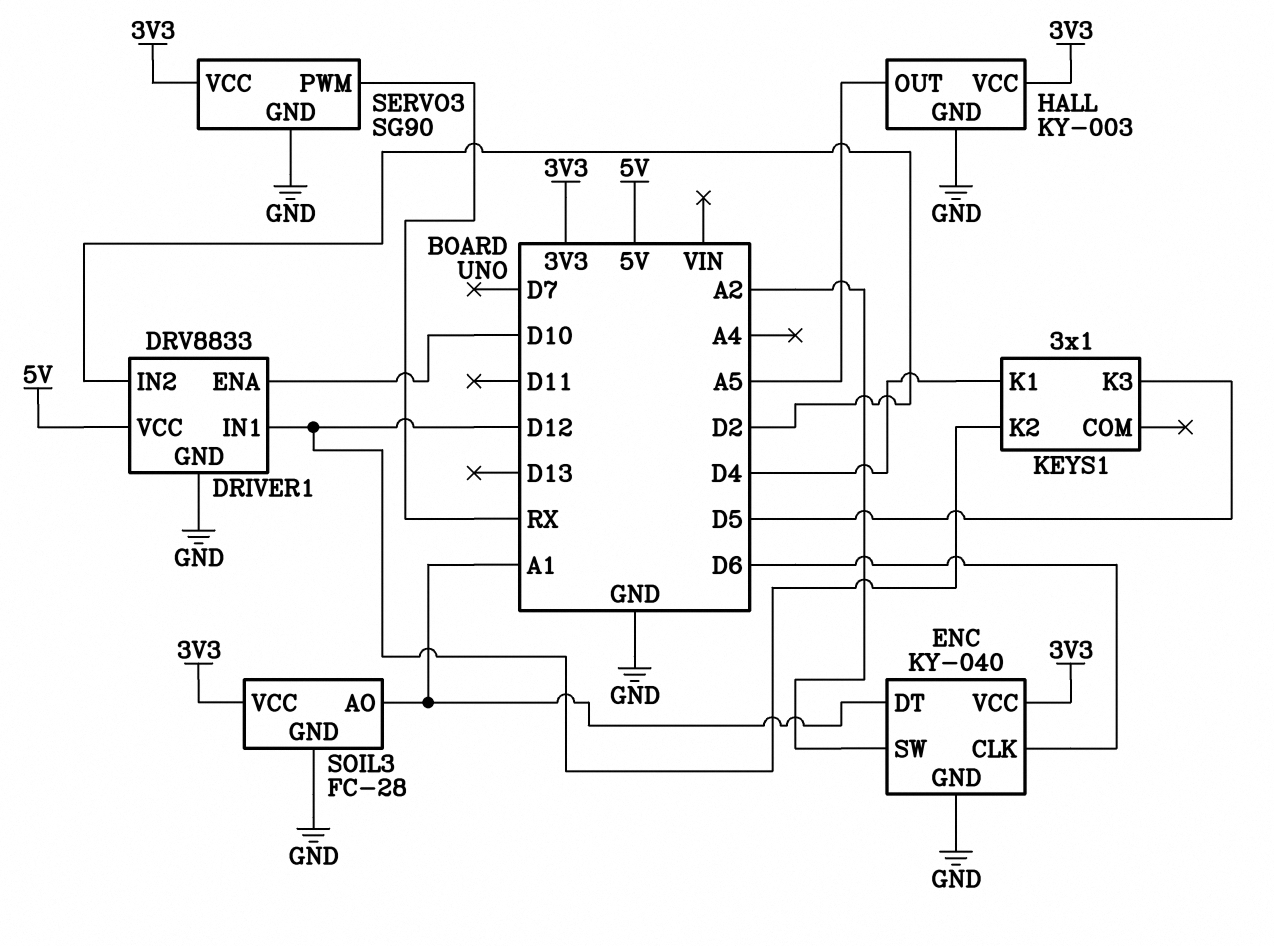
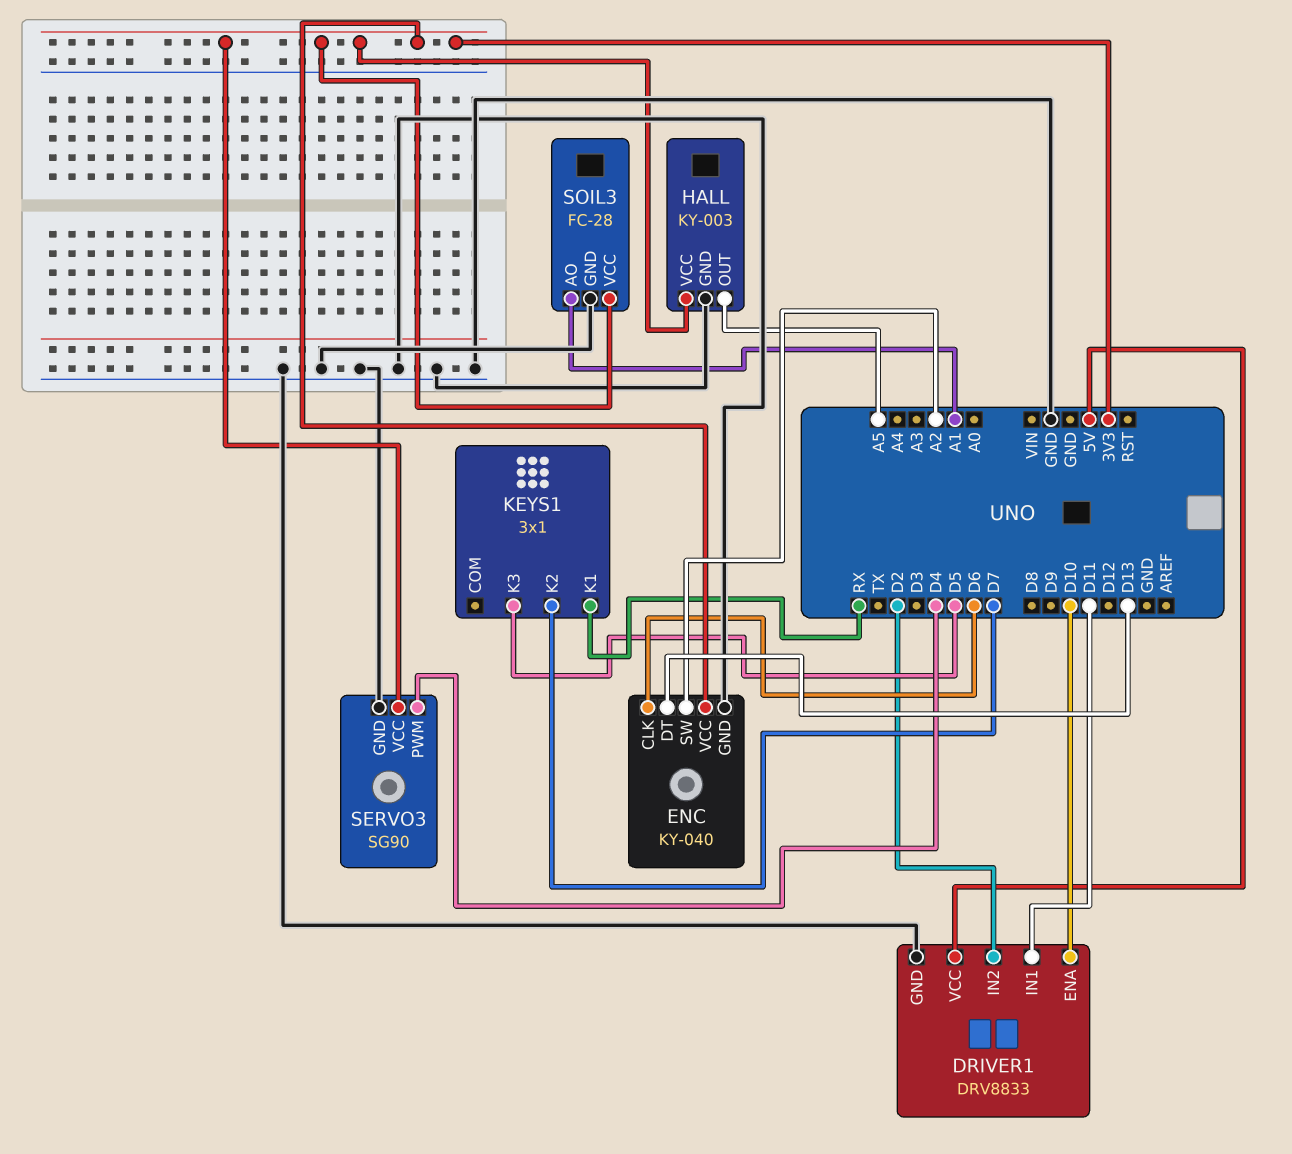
DRIVER1 pin IN1: D12 -> D11
ENC pin DT: A1 -> D13
KEYS1 pin K1: D4 -> RX
KEYS1 pin K2: D12 -> D7
SERVO3 pin PWM: RX -> D4

